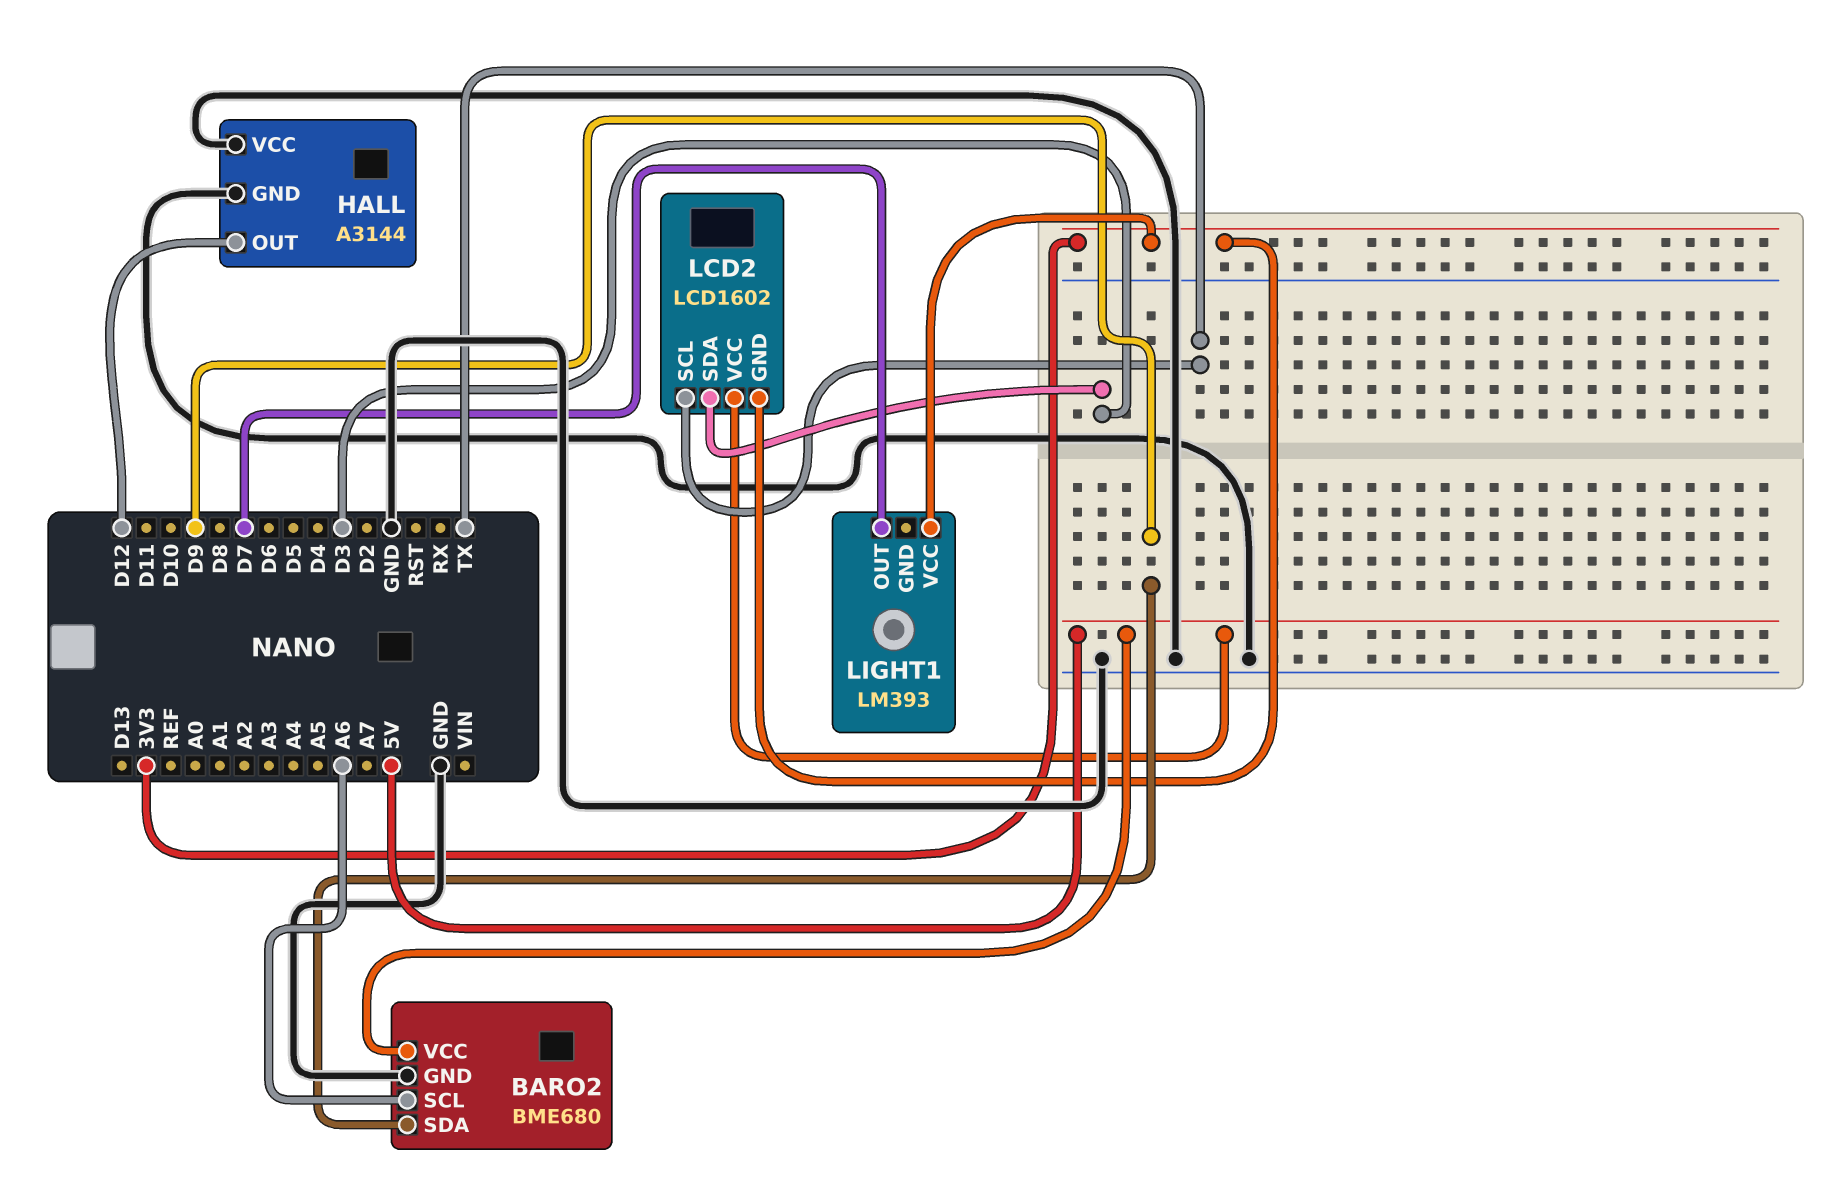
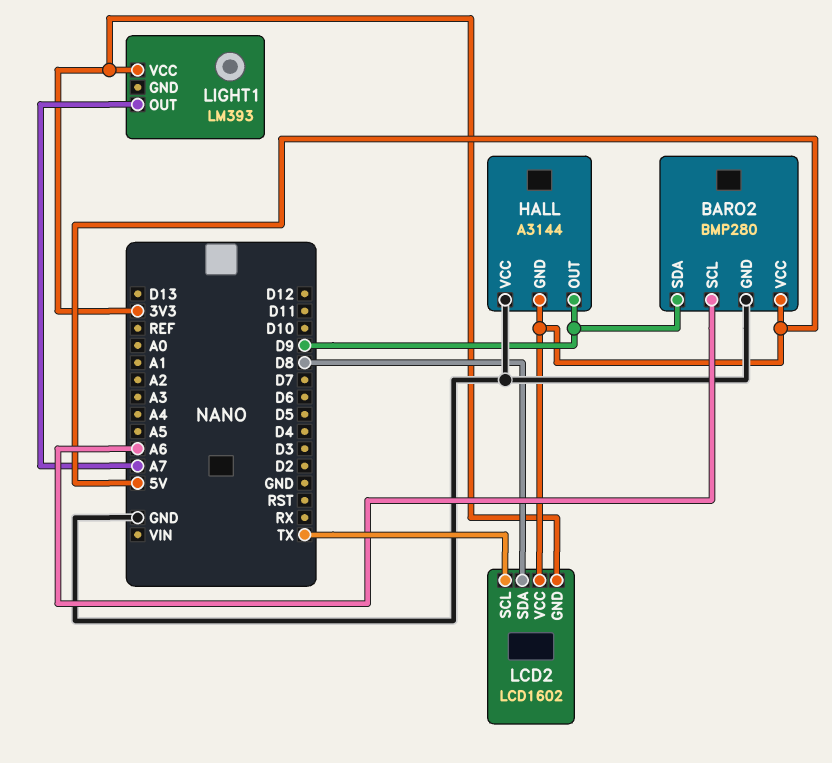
BARO2: BME680 -> BMP280
HALL pin GND: GND -> 5V
HALL pin OUT: D12 -> D9
LCD2 pin SDA: D3 -> D8
LIGHT1 pin OUT: D7 -> A7

